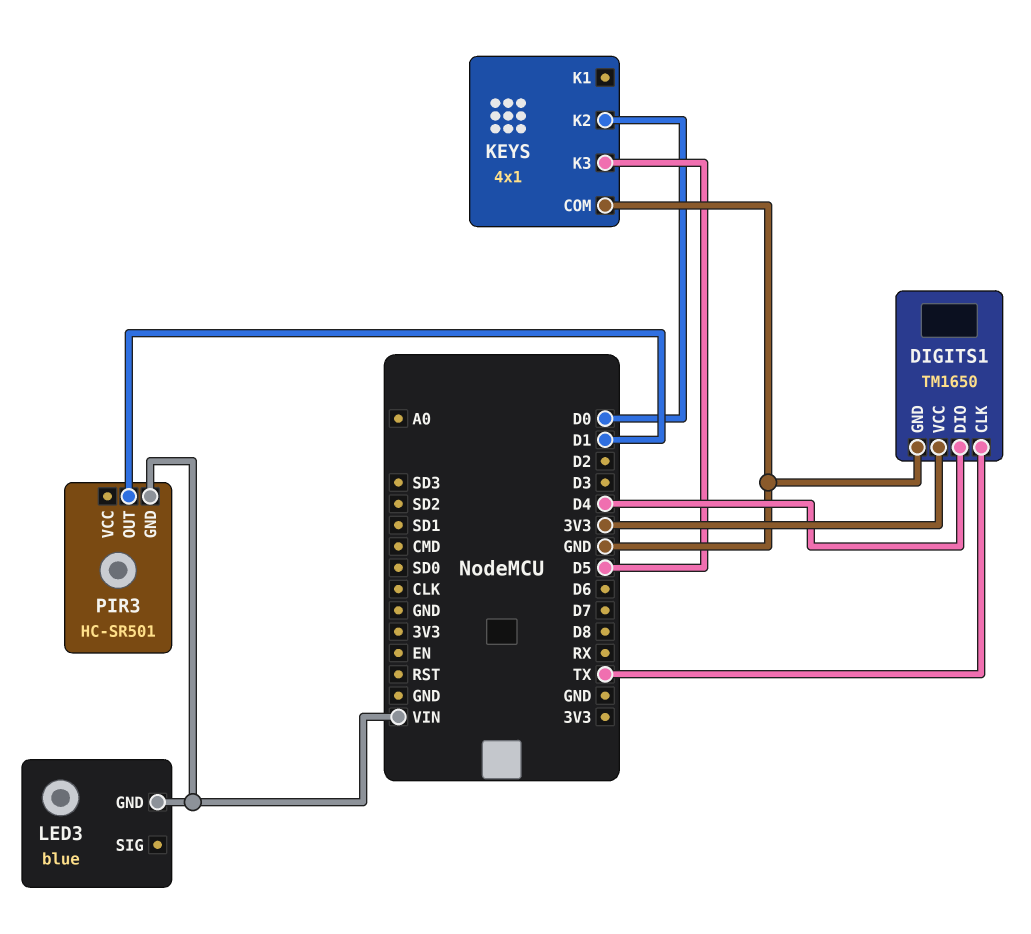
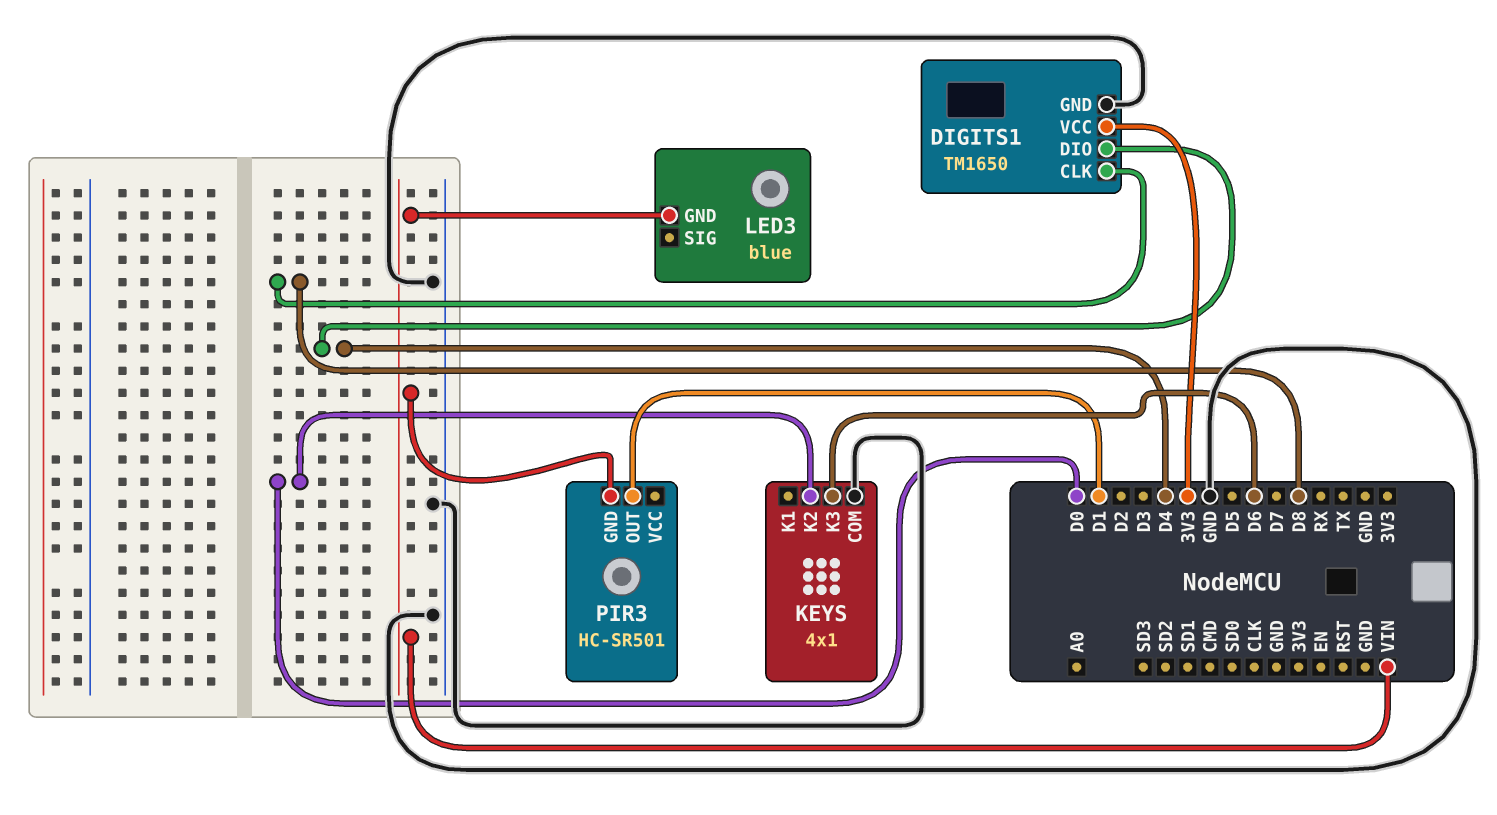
DIGITS1 pin CLK: TX -> D8
KEYS pin K3: D5 -> D6

